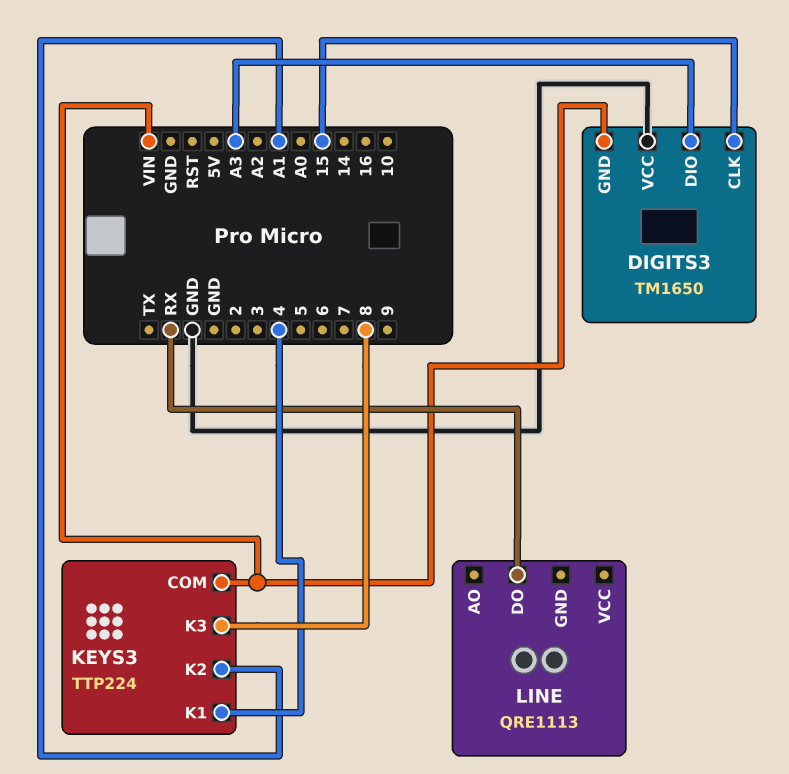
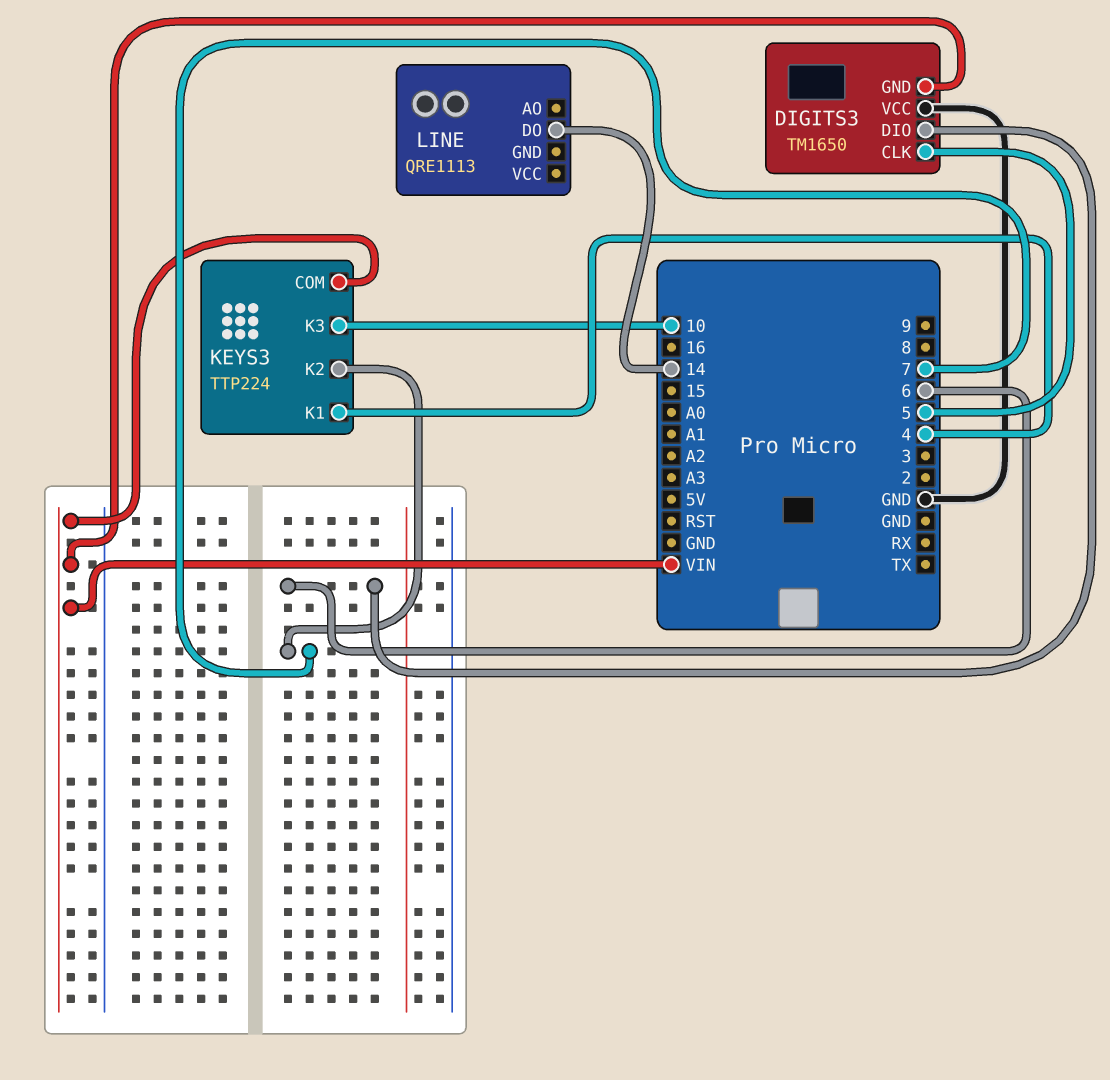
DIGITS3 pin CLK: 15 -> 5
DIGITS3 pin DIO: A3 -> 6
KEYS3 pin K2: A1 -> 7
KEYS3 pin K3: 8 -> 10
LINE pin DO: RX -> 14

